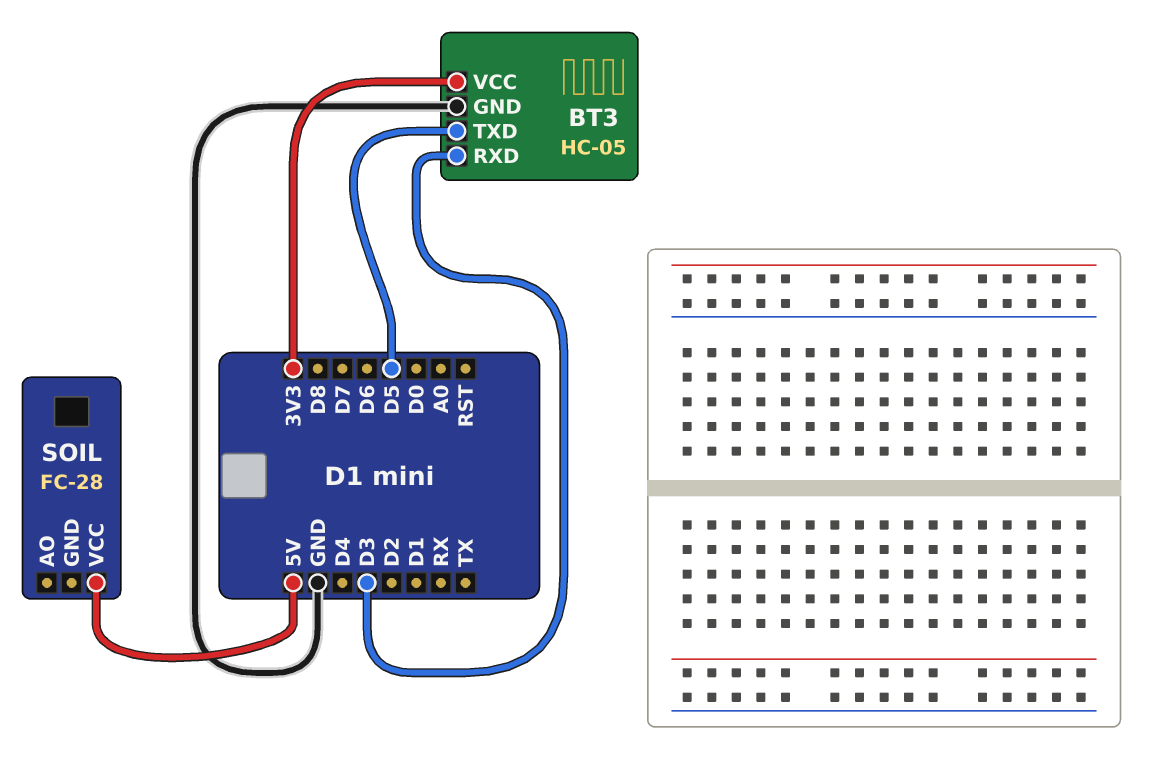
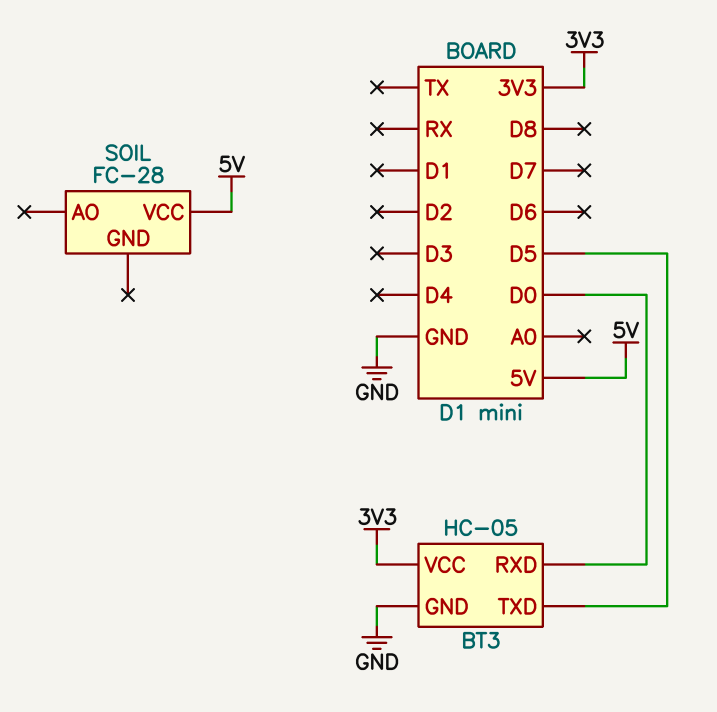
BT3 pin RXD: D3 -> D0

